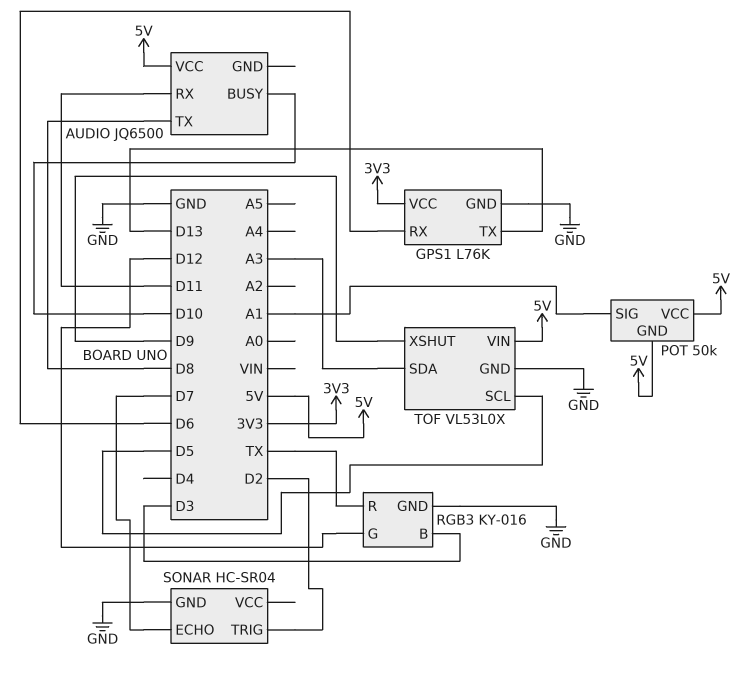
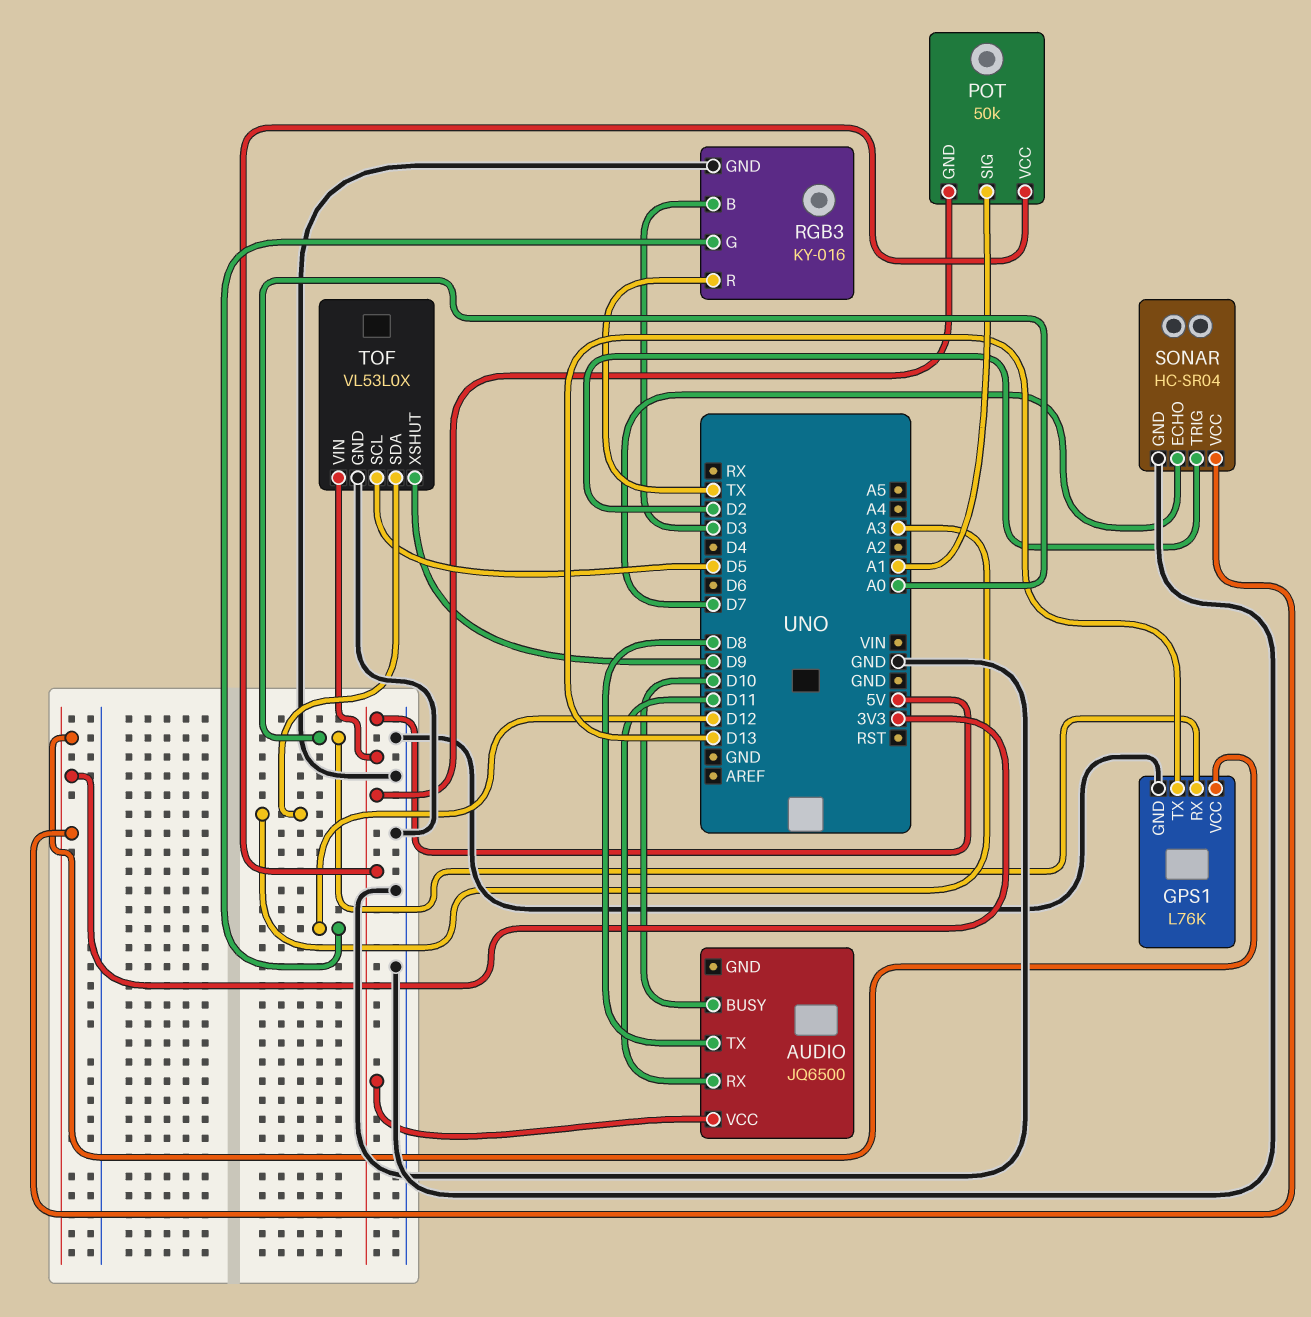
GPS1 pin RX: D6 -> A0
SONAR pin VCC: none -> 3V3

